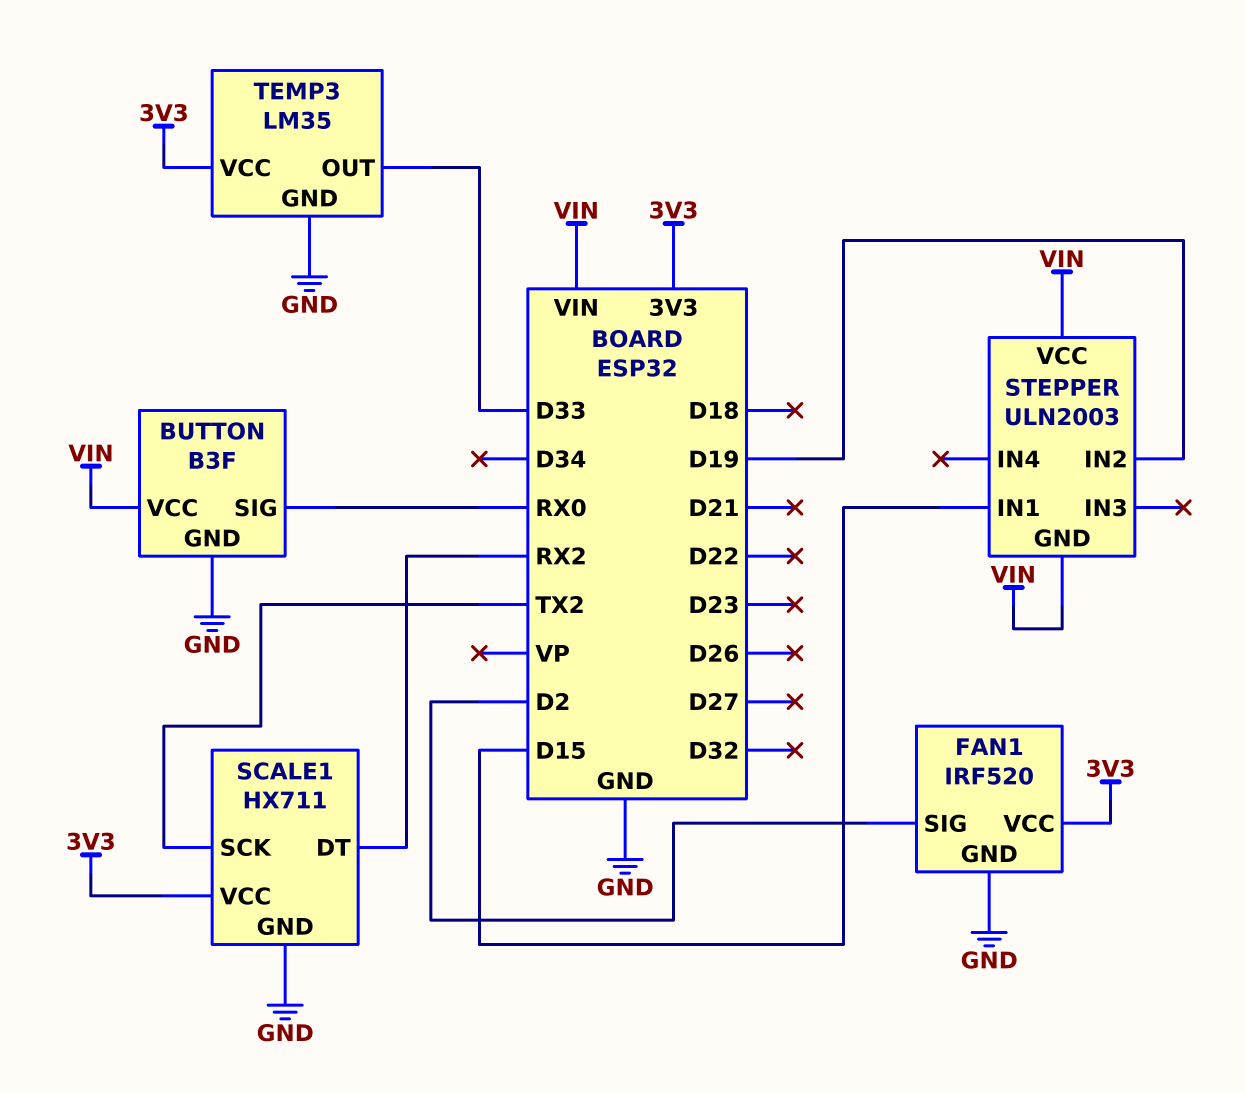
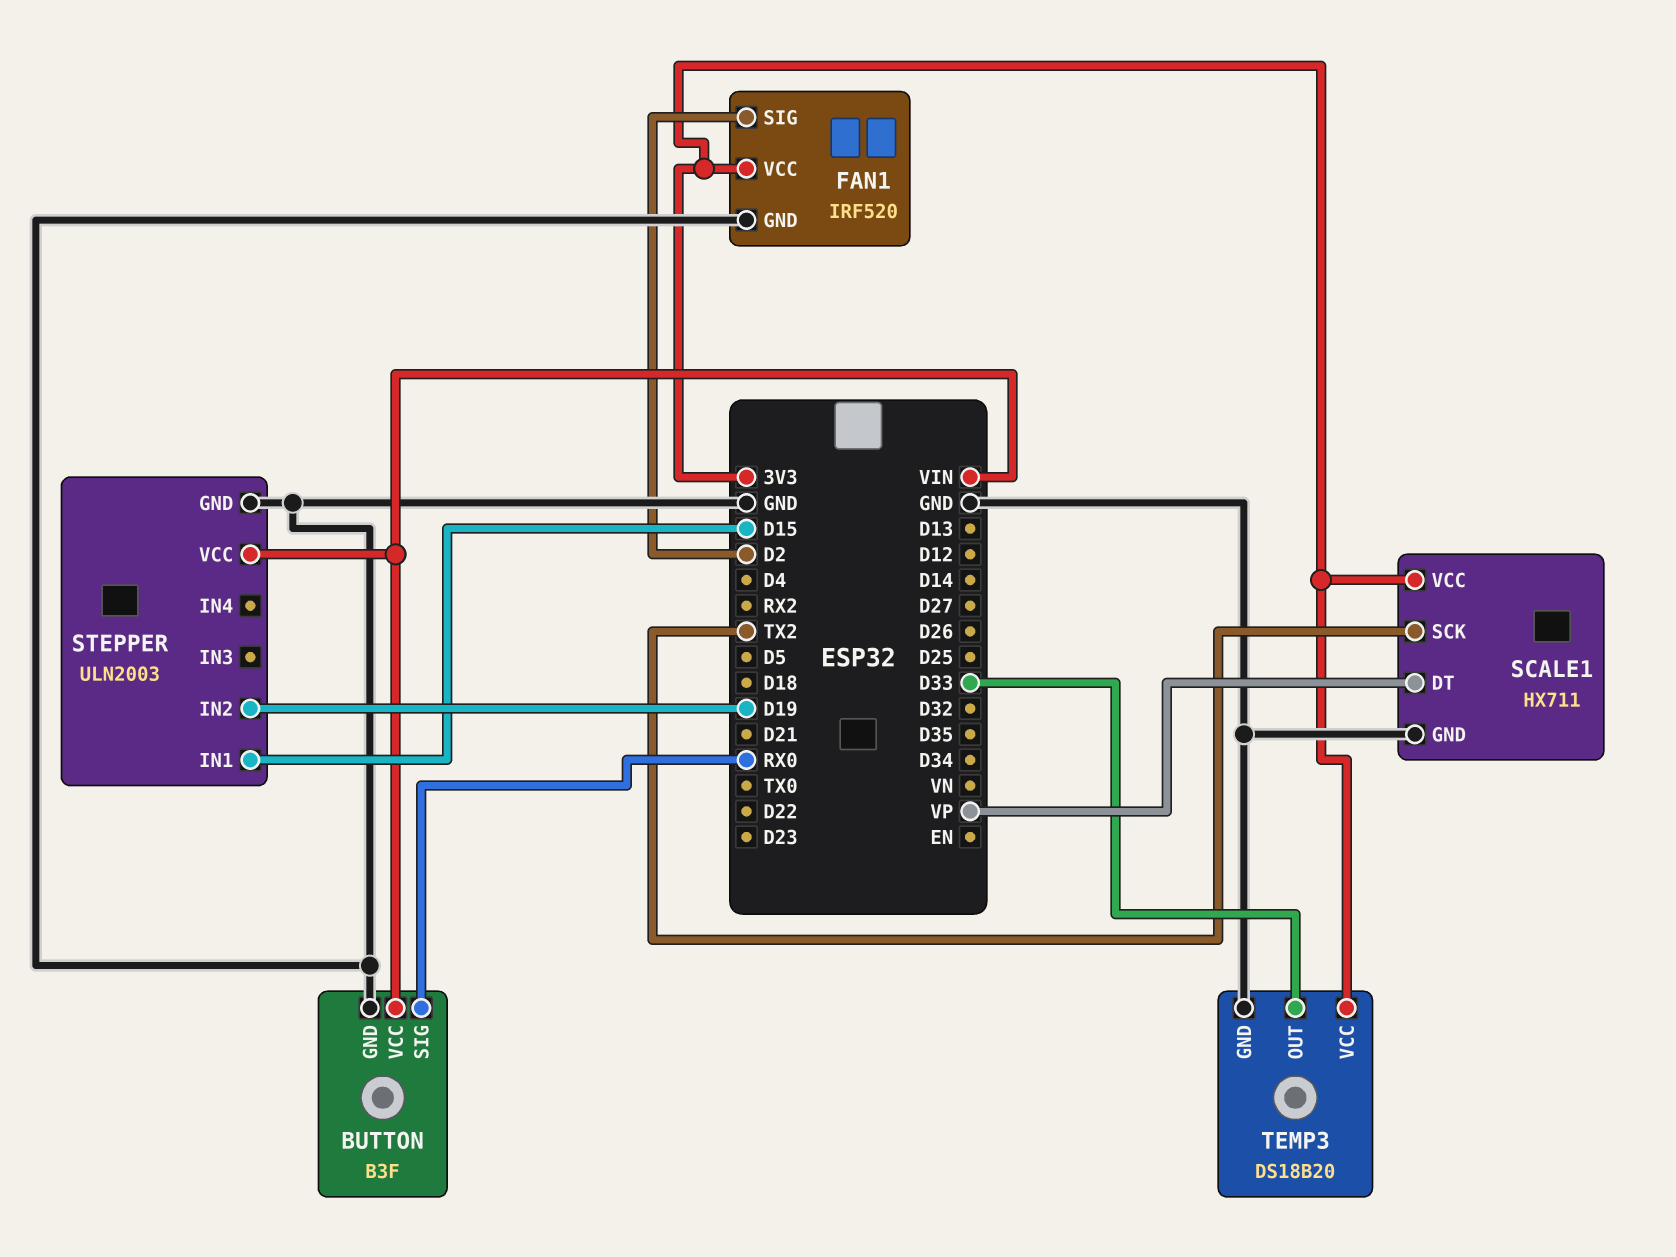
SCALE1 pin DT: RX2 -> VP
STEPPER pin GND: VIN -> GND
TEMP3: LM35 -> DS18B20

